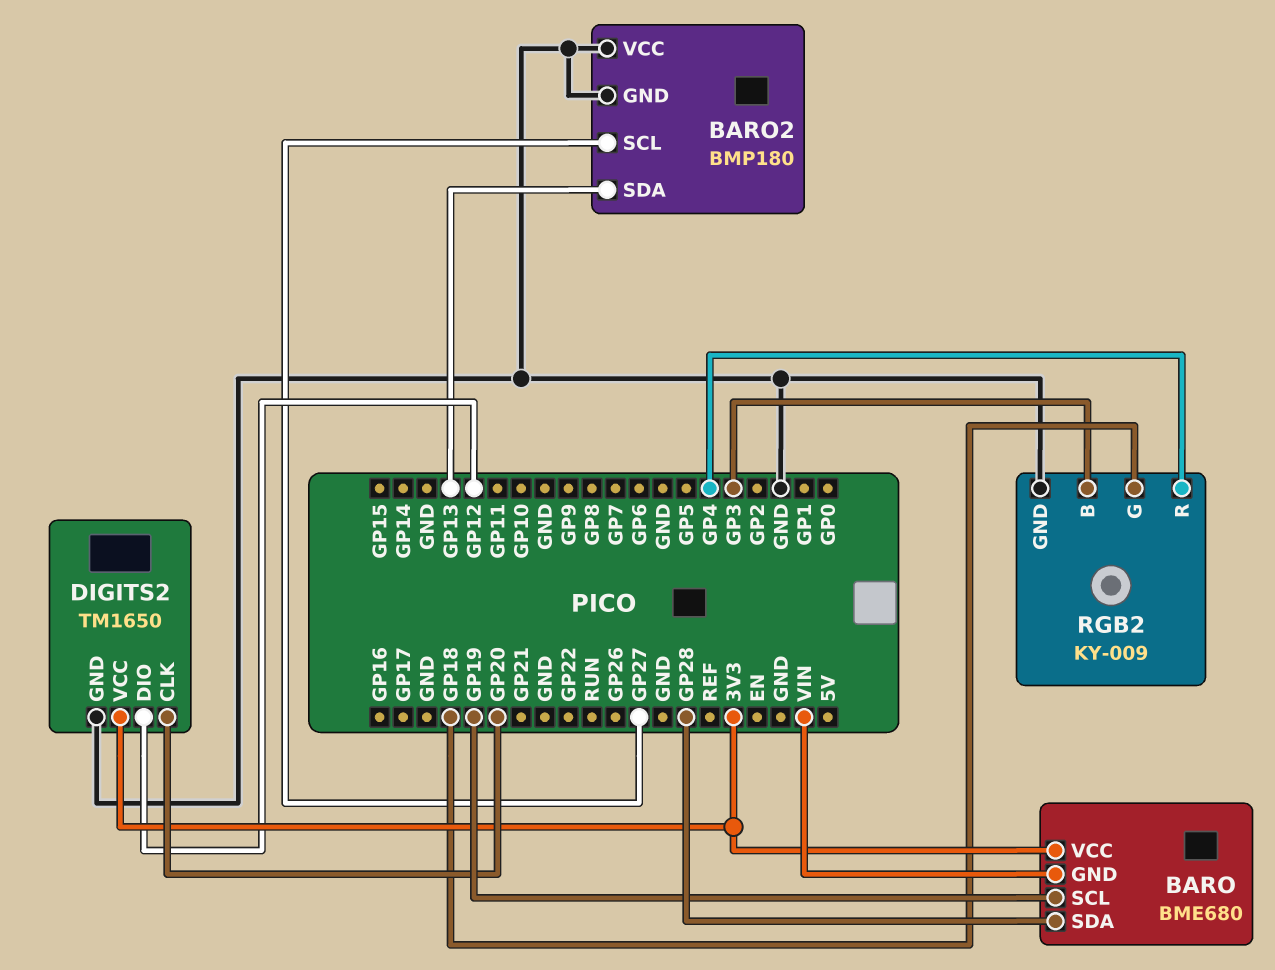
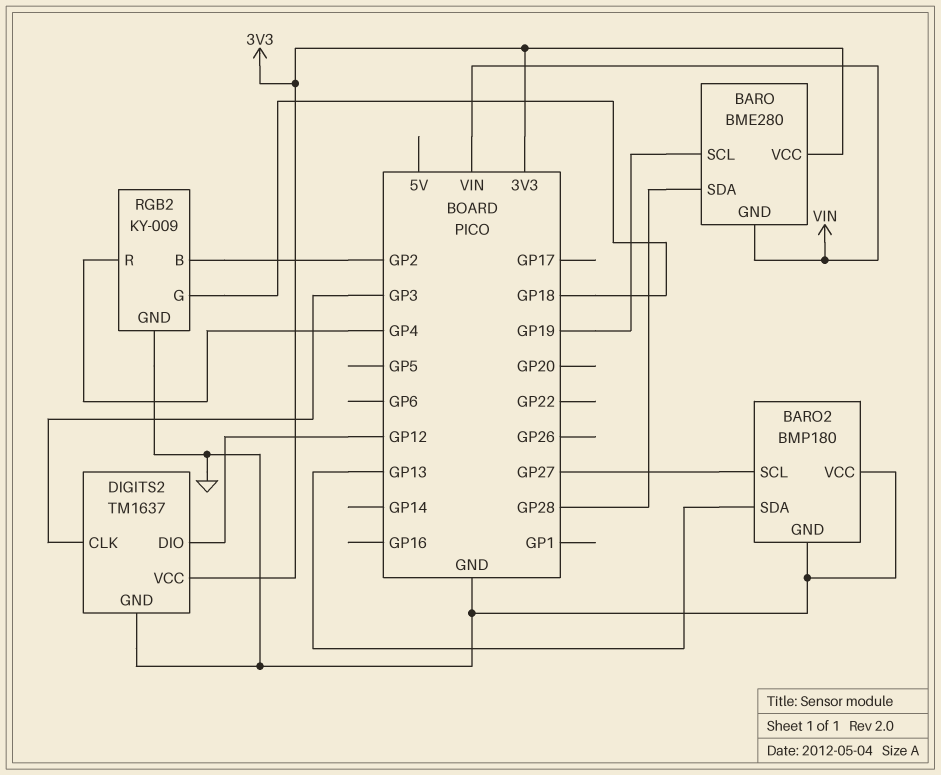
BARO: BME680 -> BME280
DIGITS2: TM1650 -> TM1637
DIGITS2 pin CLK: GP20 -> GP3
RGB2 pin B: GP3 -> GP2

